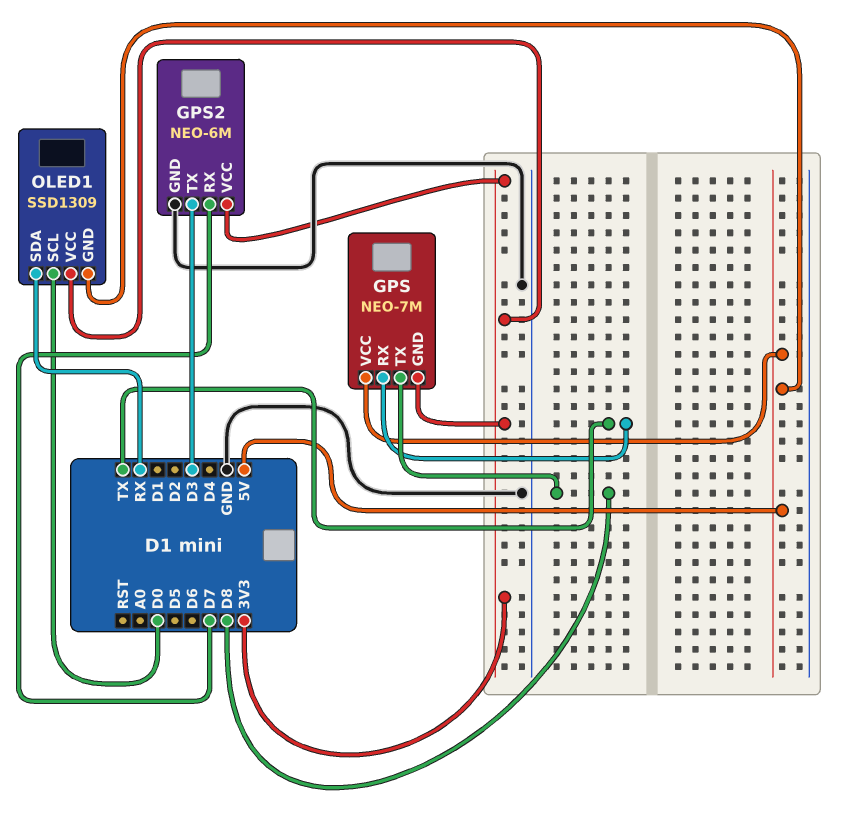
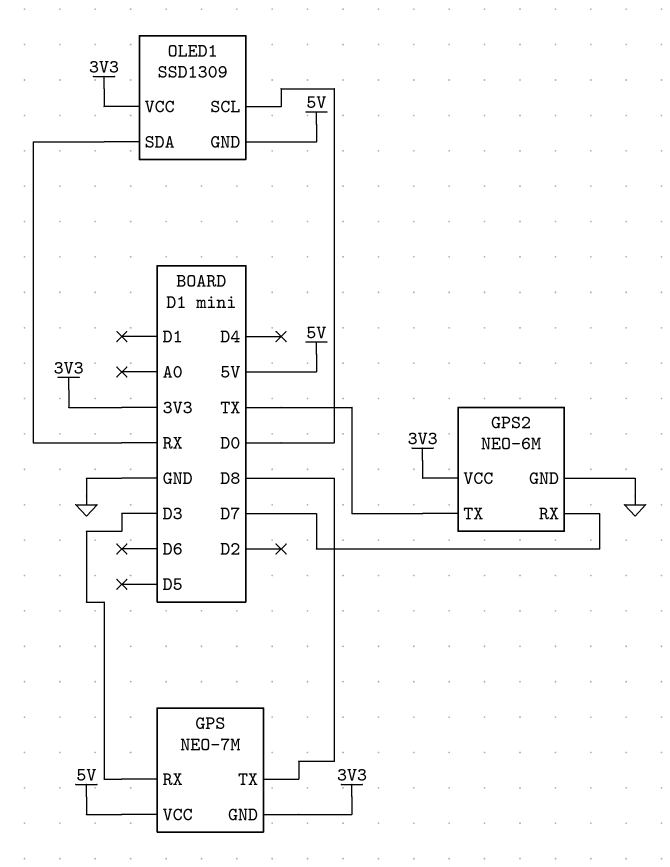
GPS pin RX: TX -> D3
GPS2 pin TX: D3 -> TX

